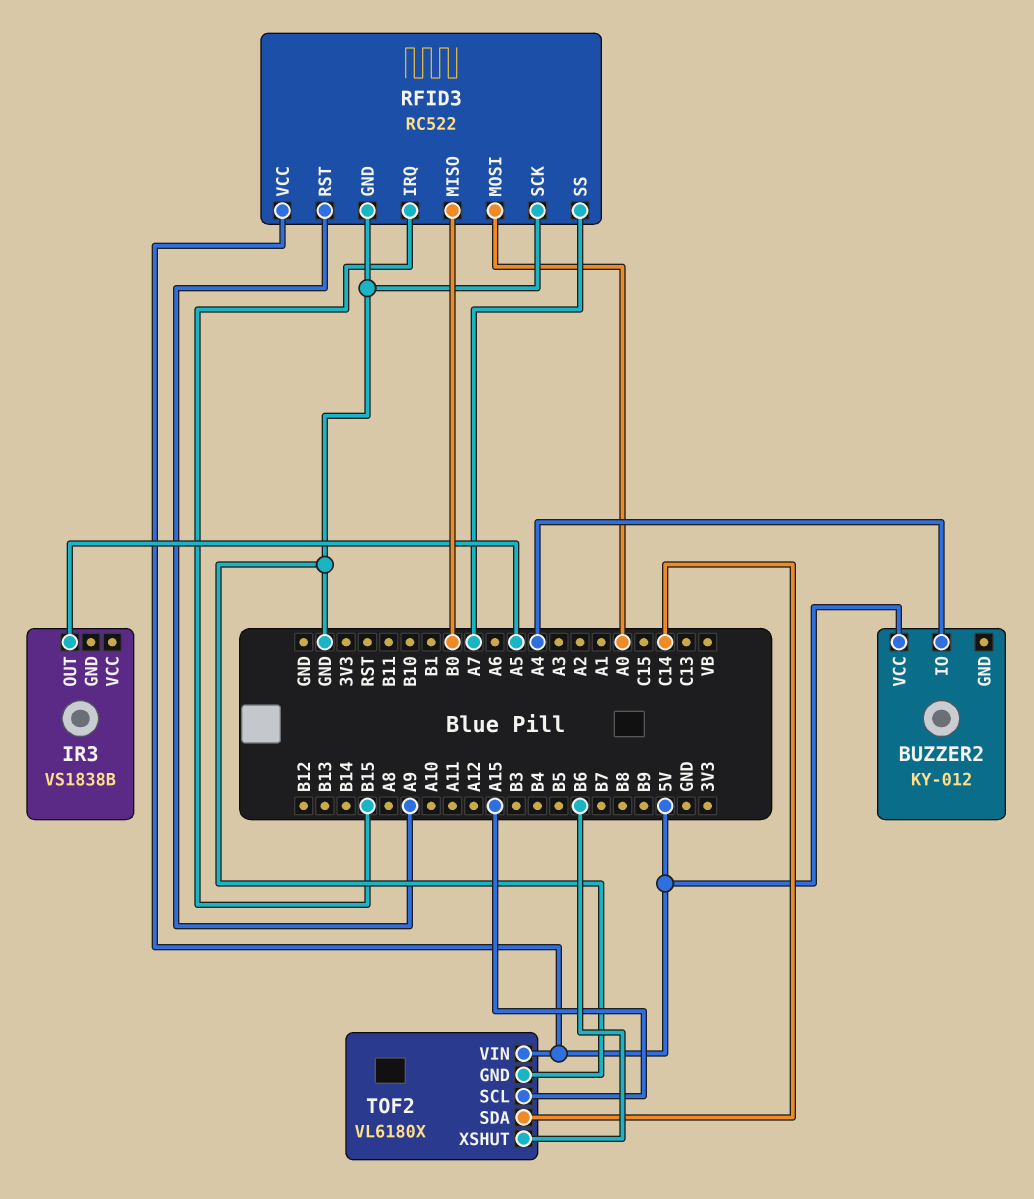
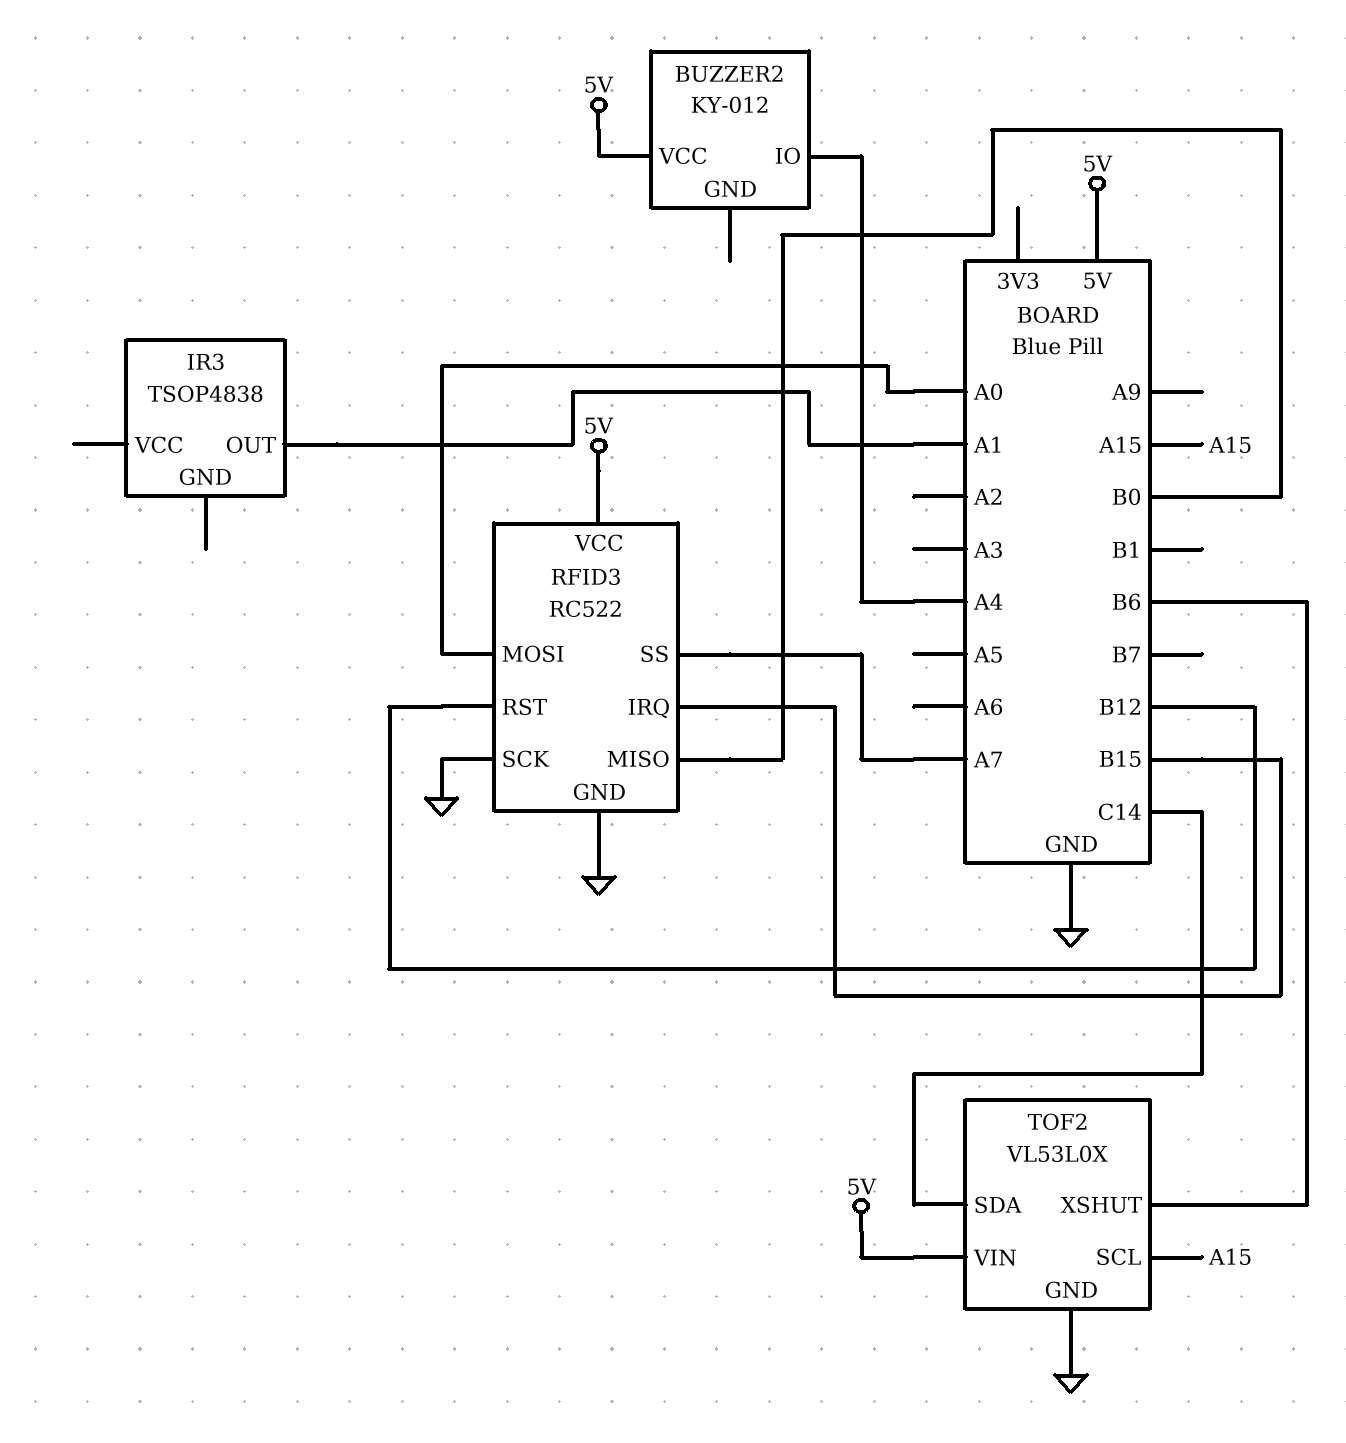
IR3: VS1838B -> TSOP4838
IR3 pin OUT: A5 -> A1
RFID3 pin RST: A9 -> B12
TOF2: VL6180X -> VL53L0X

